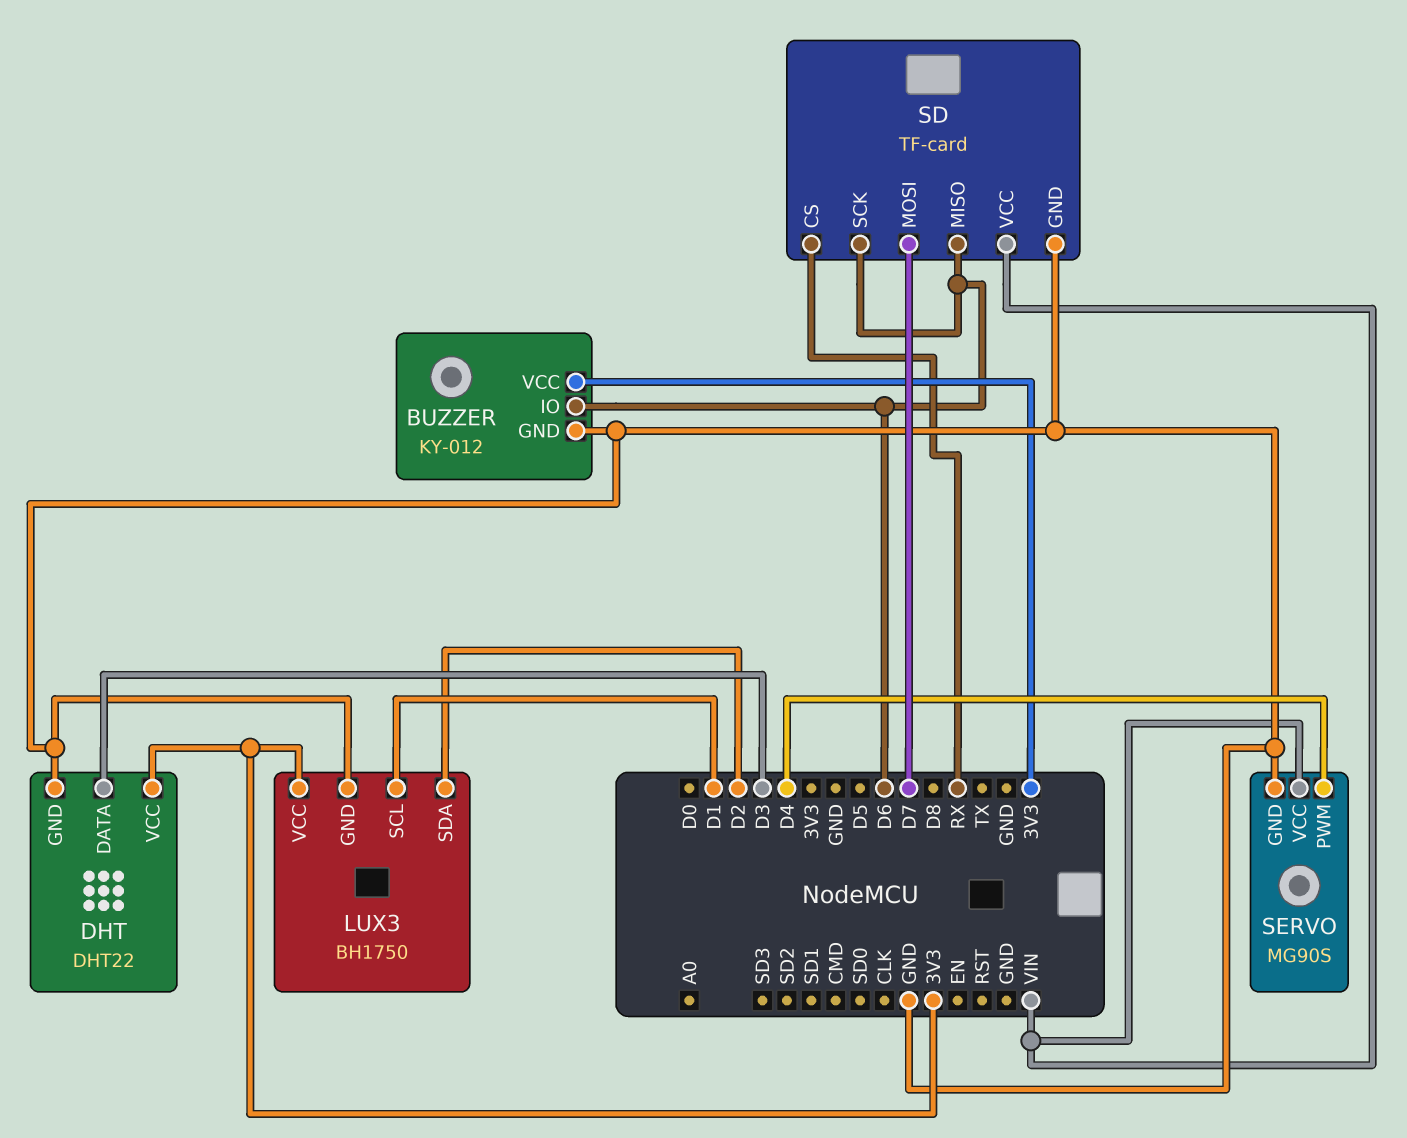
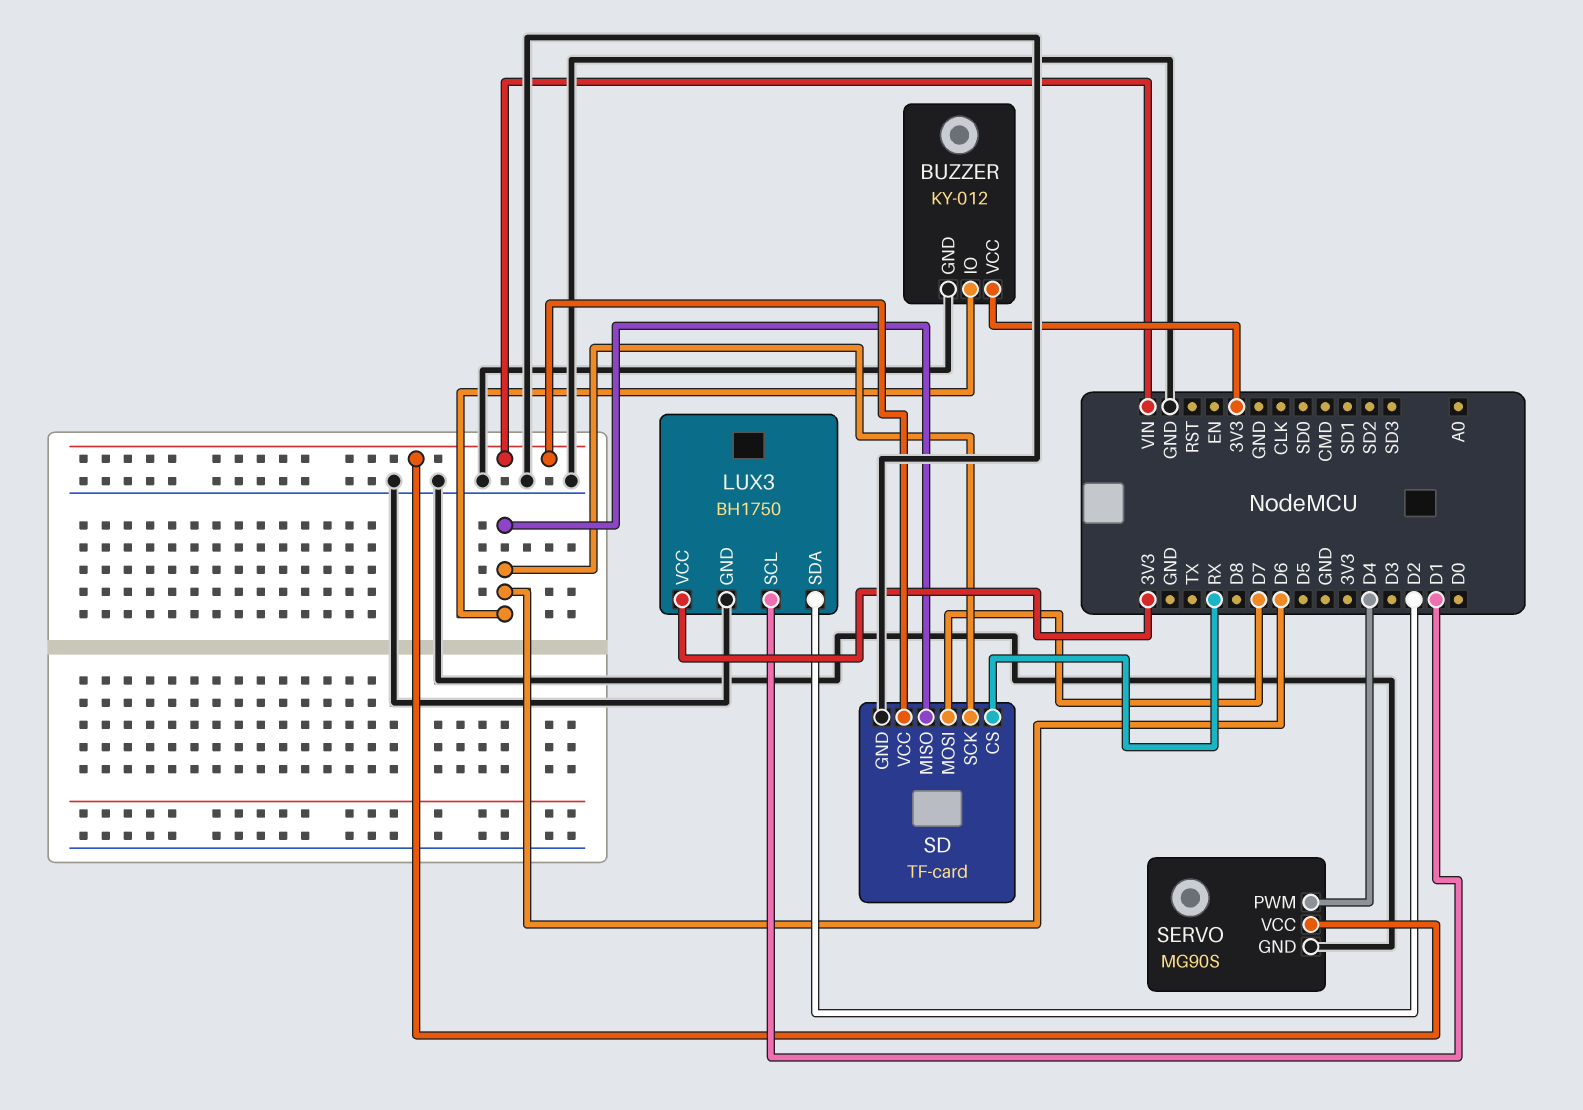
DHT: DHT22 -> none
DHT pin DATA: D3 -> none
DHT pin GND: GND -> none
DHT pin VCC: 3V3 -> none

